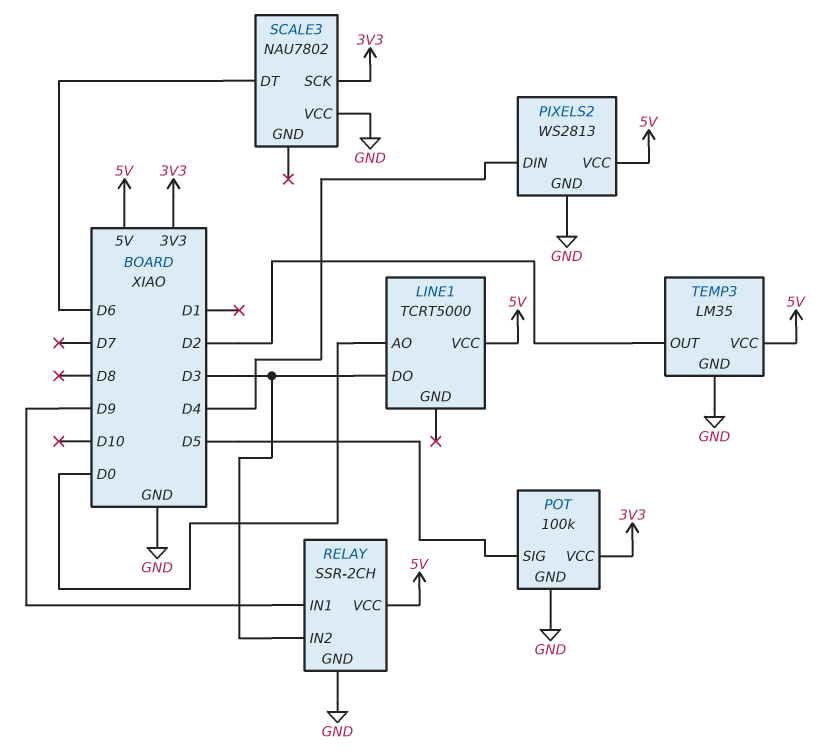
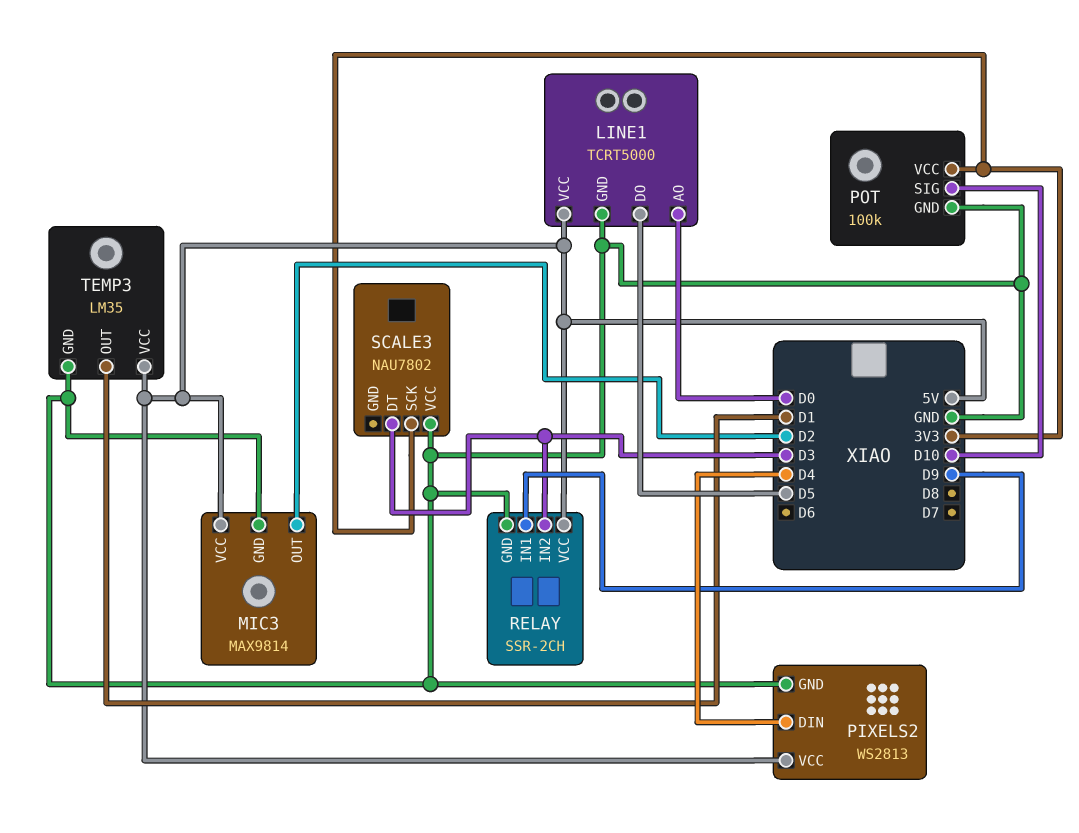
LINE1 pin DO: D3 -> D5
LINE1 pin GND: none -> GND
MIC3: none -> MAX9814
MIC3 pin GND: none -> GND
MIC3 pin OUT: none -> D2
MIC3 pin VCC: none -> 5V
POT pin SIG: D5 -> D10
SCALE3 pin DT: D6 -> D3
TEMP3 pin OUT: D2 -> D1

